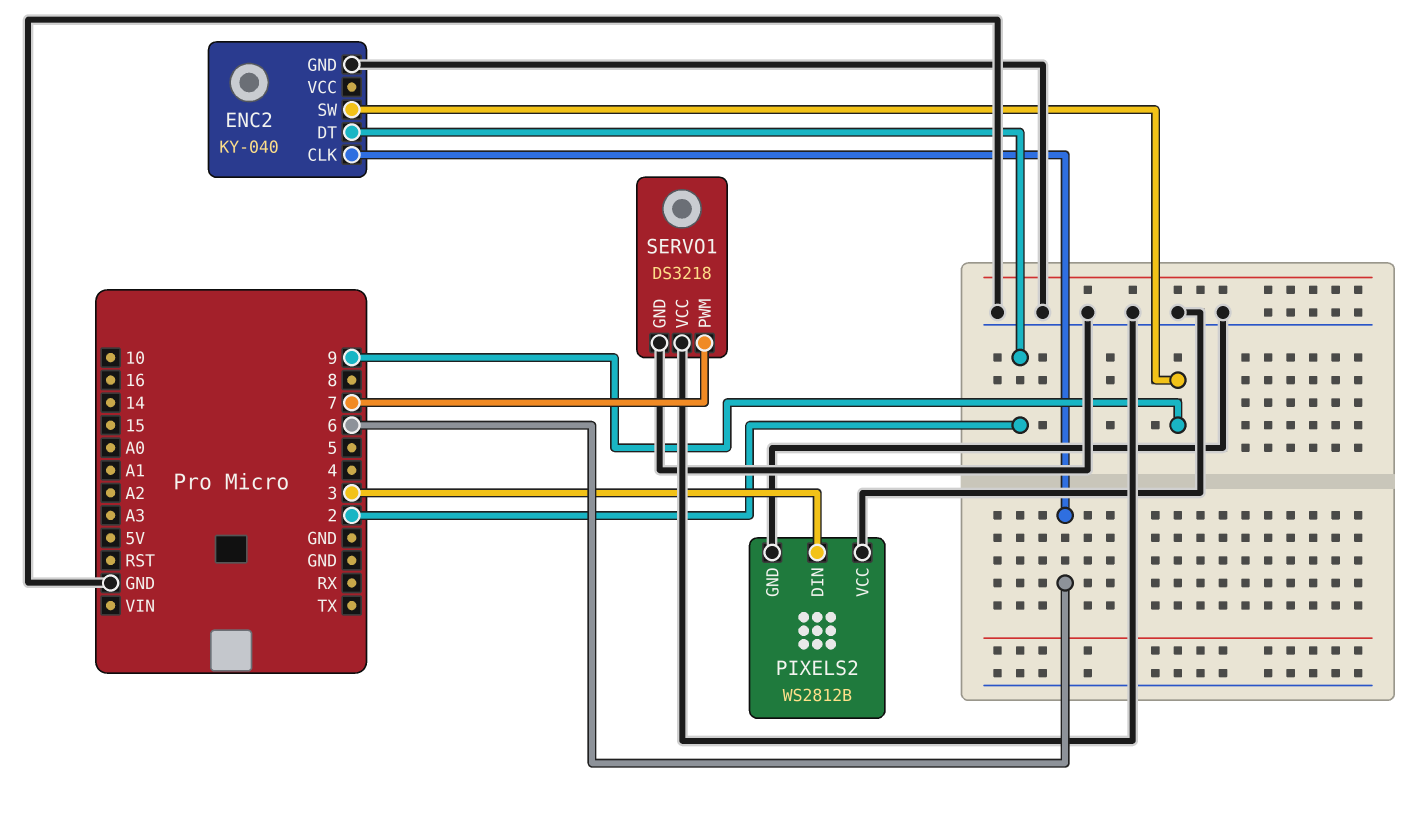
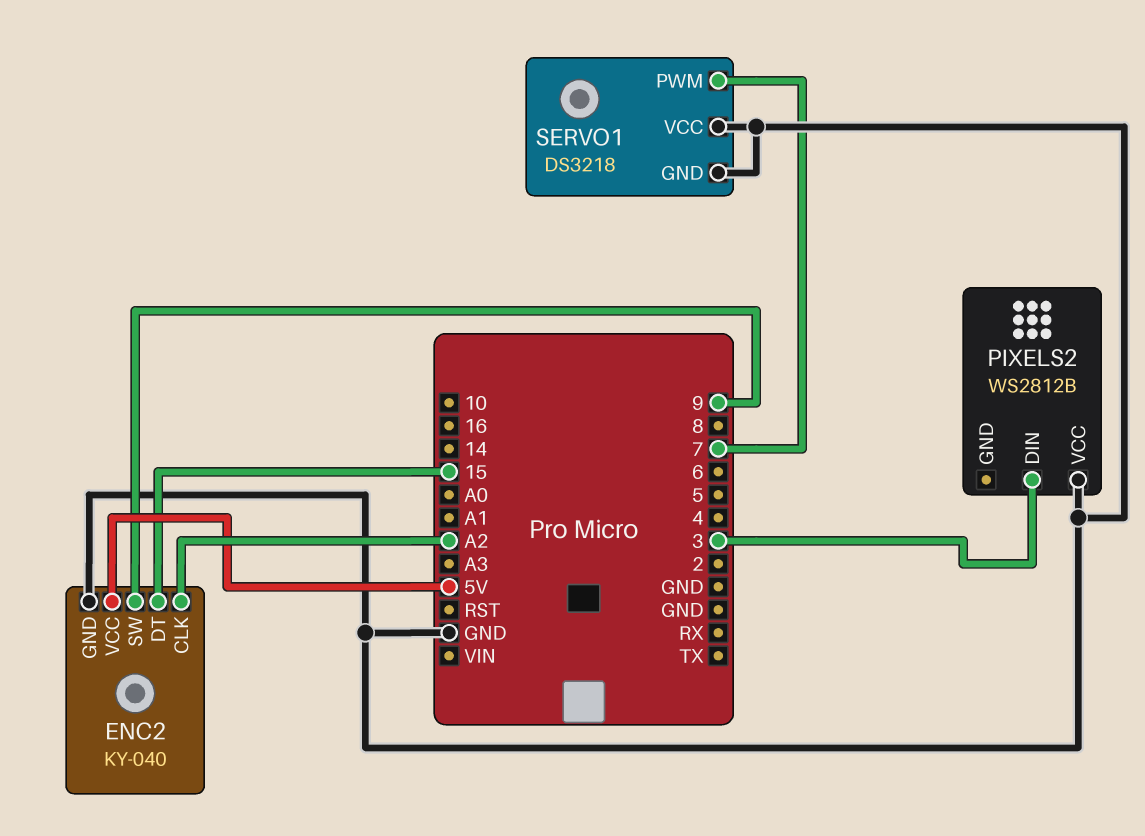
ENC2 pin CLK: 6 -> A2
ENC2 pin DT: 2 -> 15
ENC2 pin VCC: none -> 5V
PIXELS2 pin GND: GND -> none

